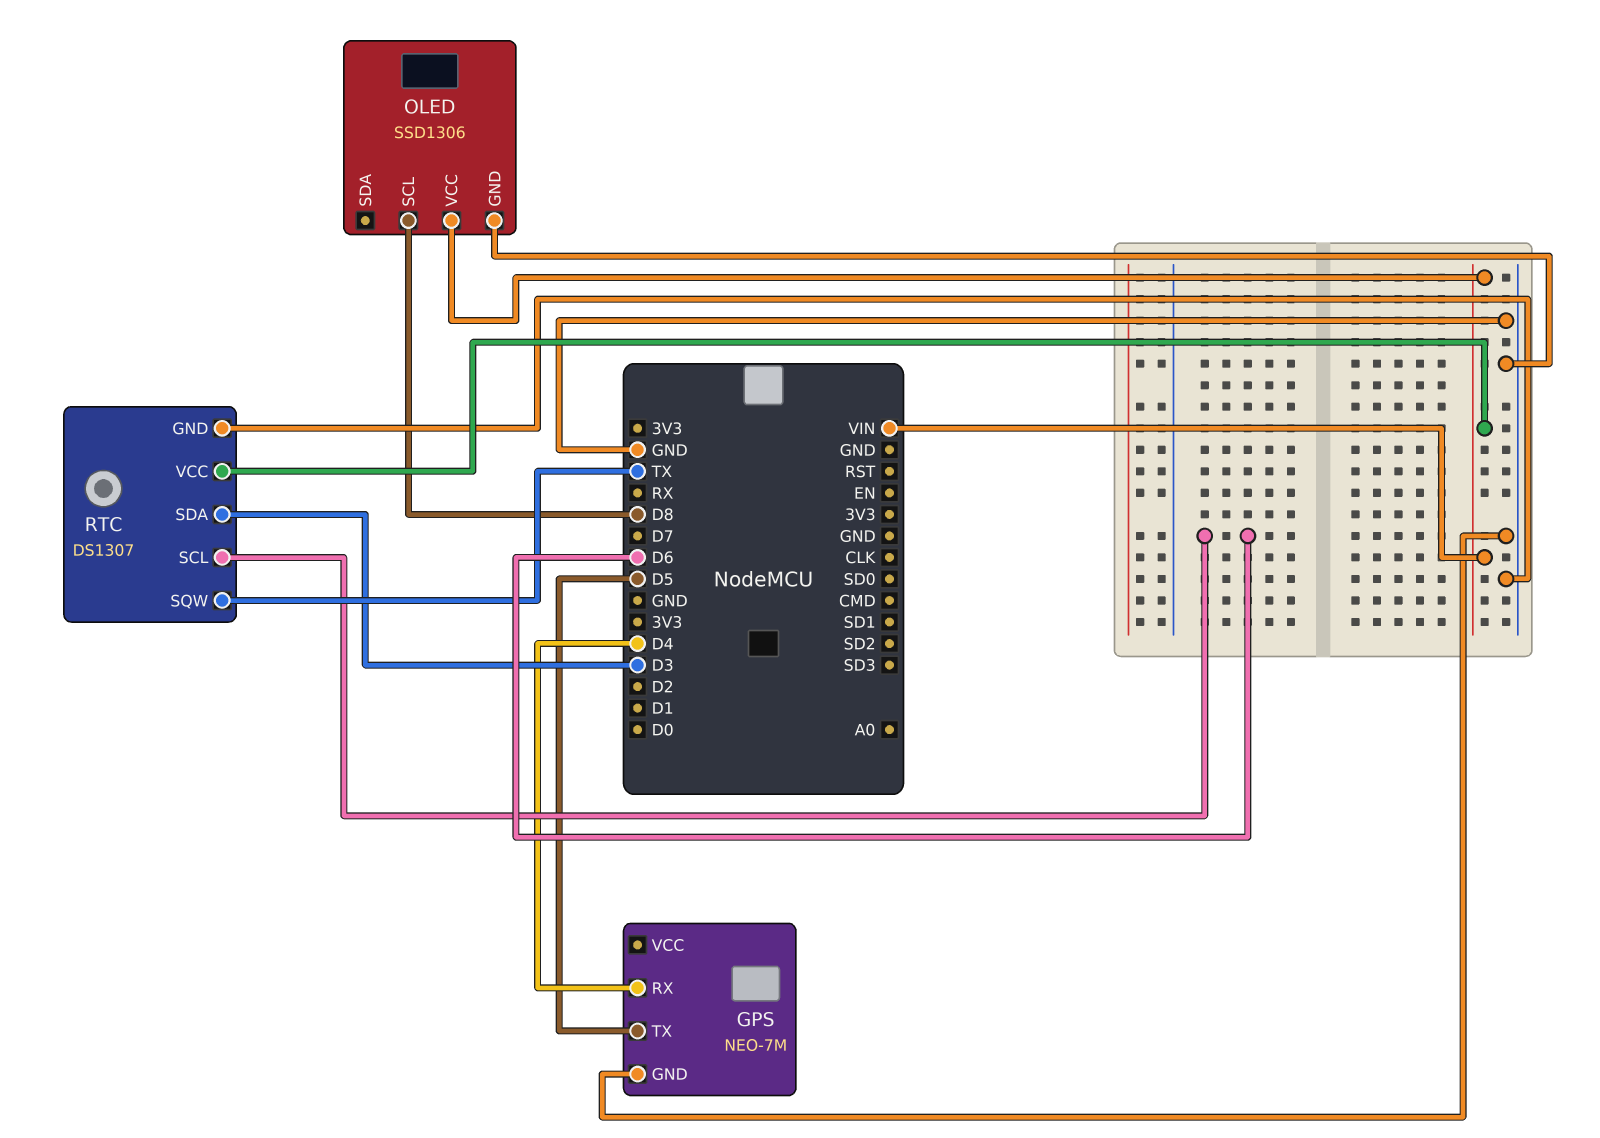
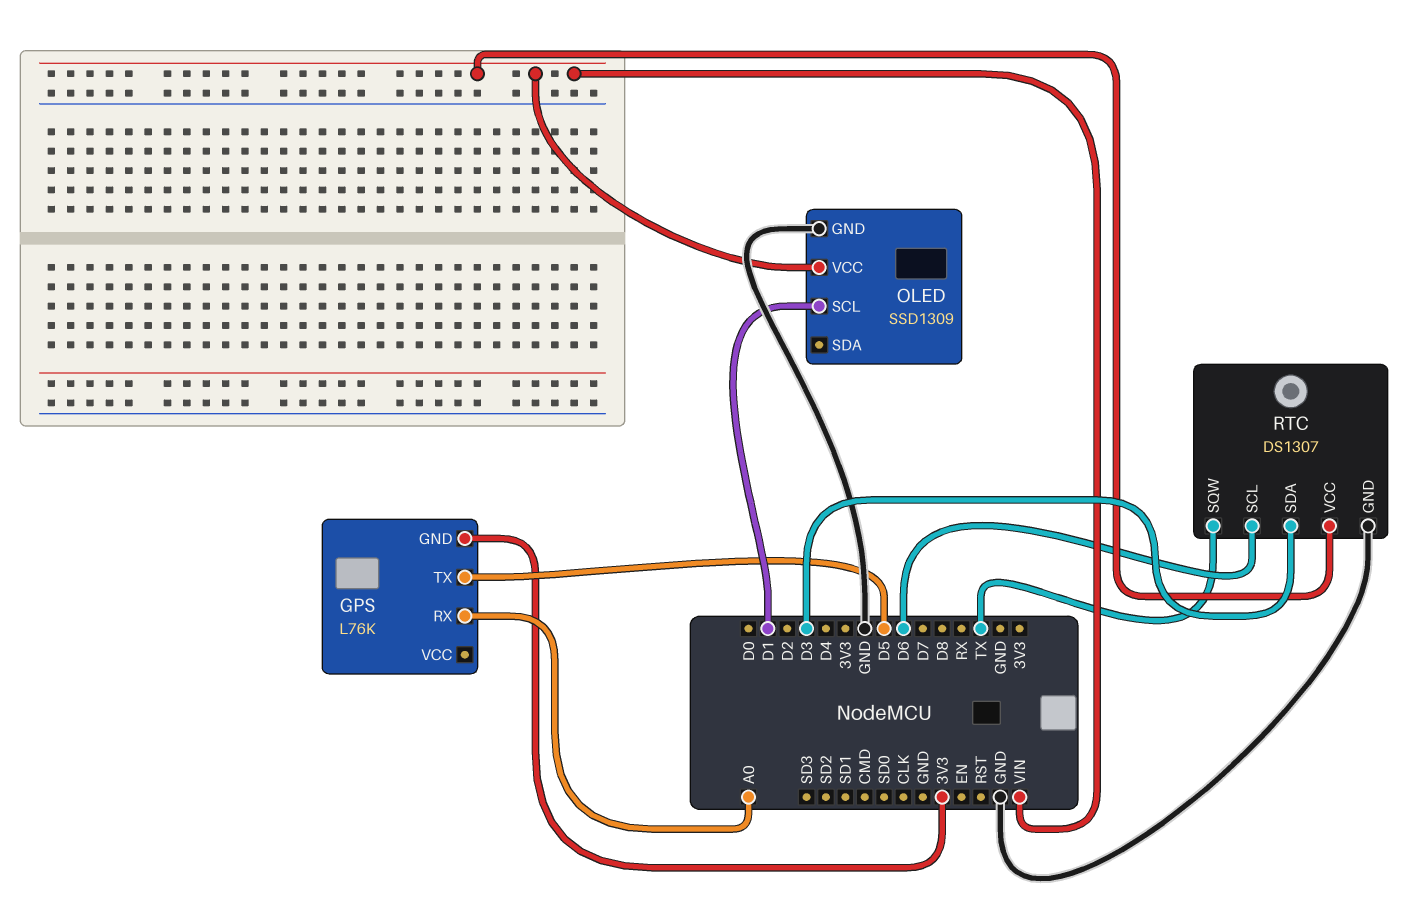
GPS: NEO-7M -> L76K
GPS pin GND: GND -> 3V3
GPS pin RX: D4 -> A0
OLED: SSD1306 -> SSD1309
OLED pin SCL: D8 -> D1

